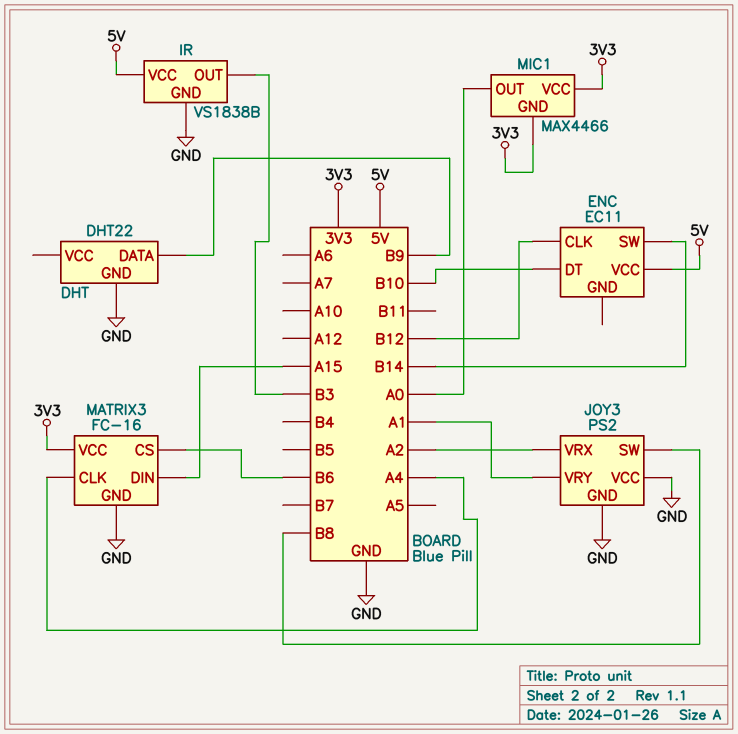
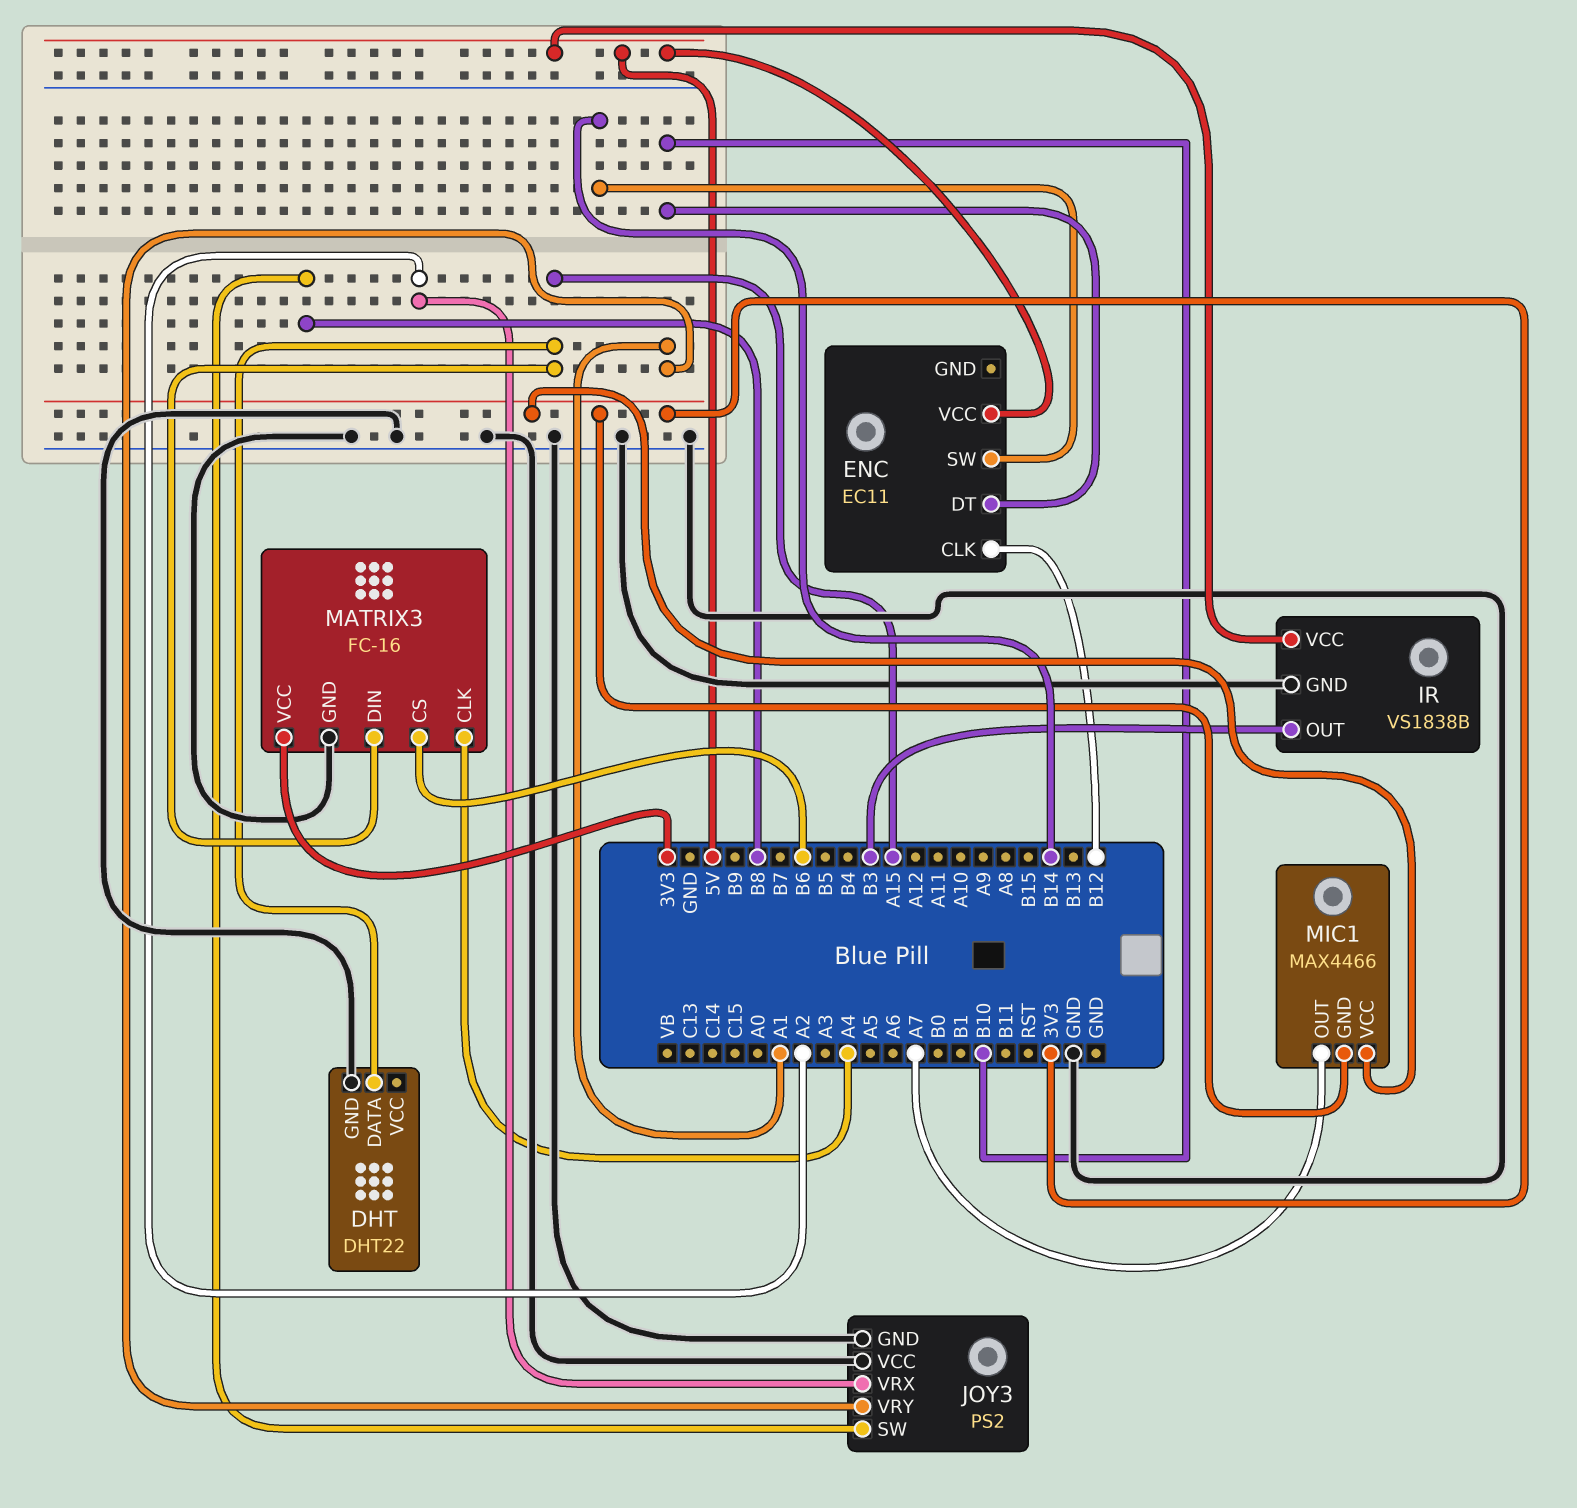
DHT pin DATA: B9 -> A15
MIC1 pin OUT: A0 -> A7

